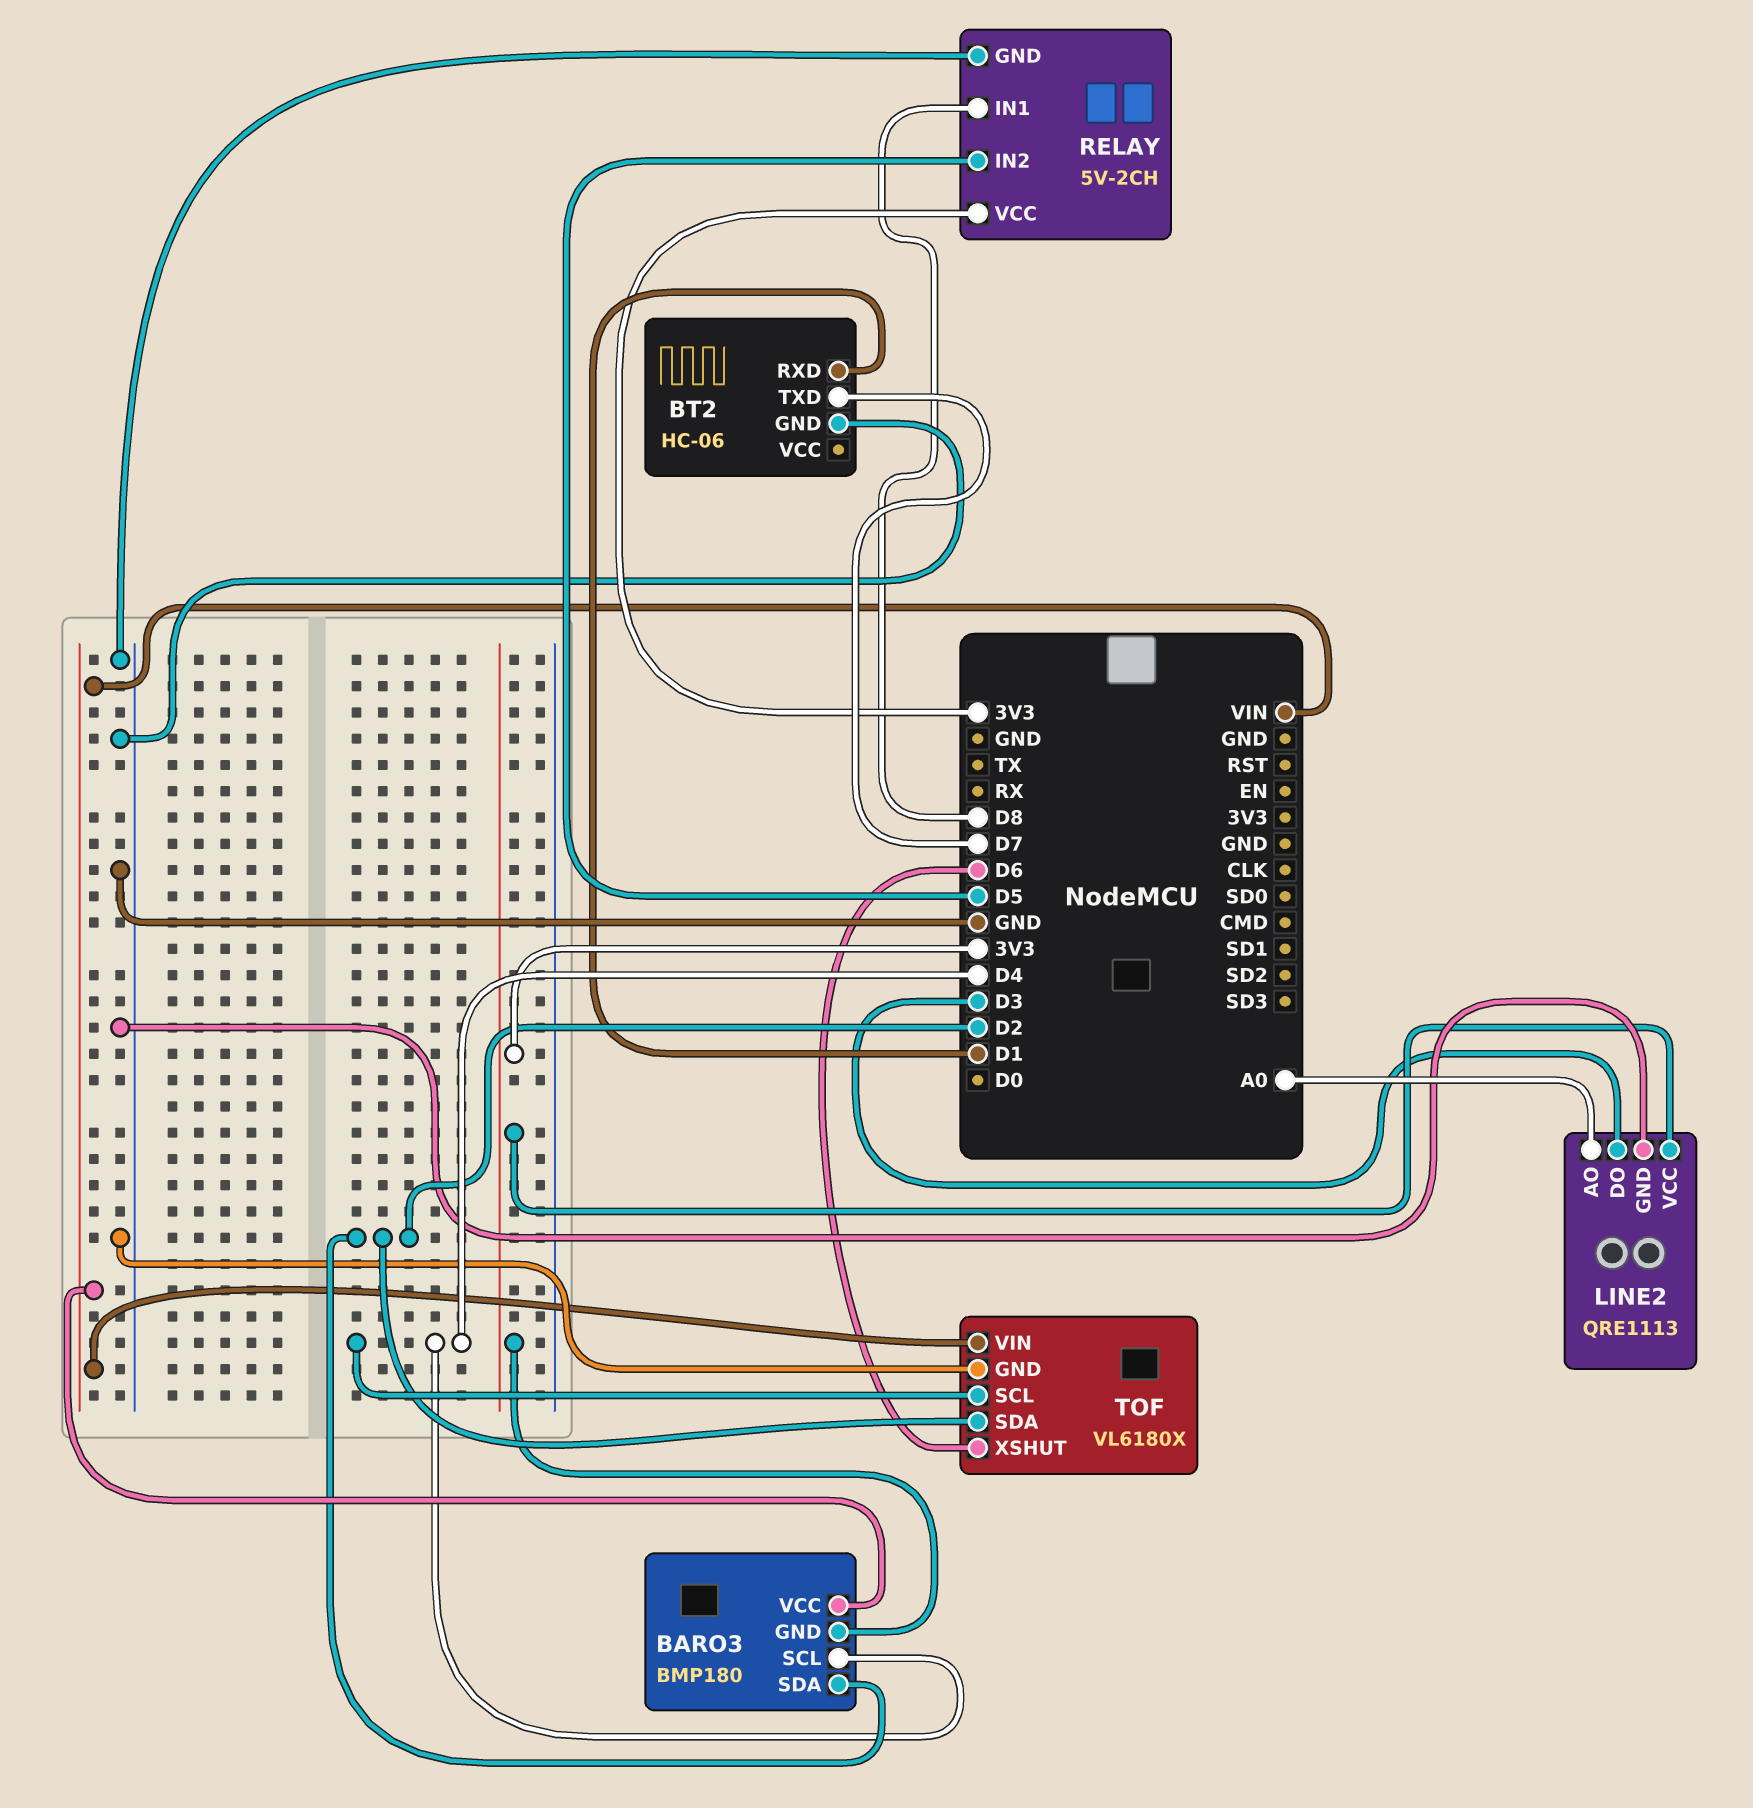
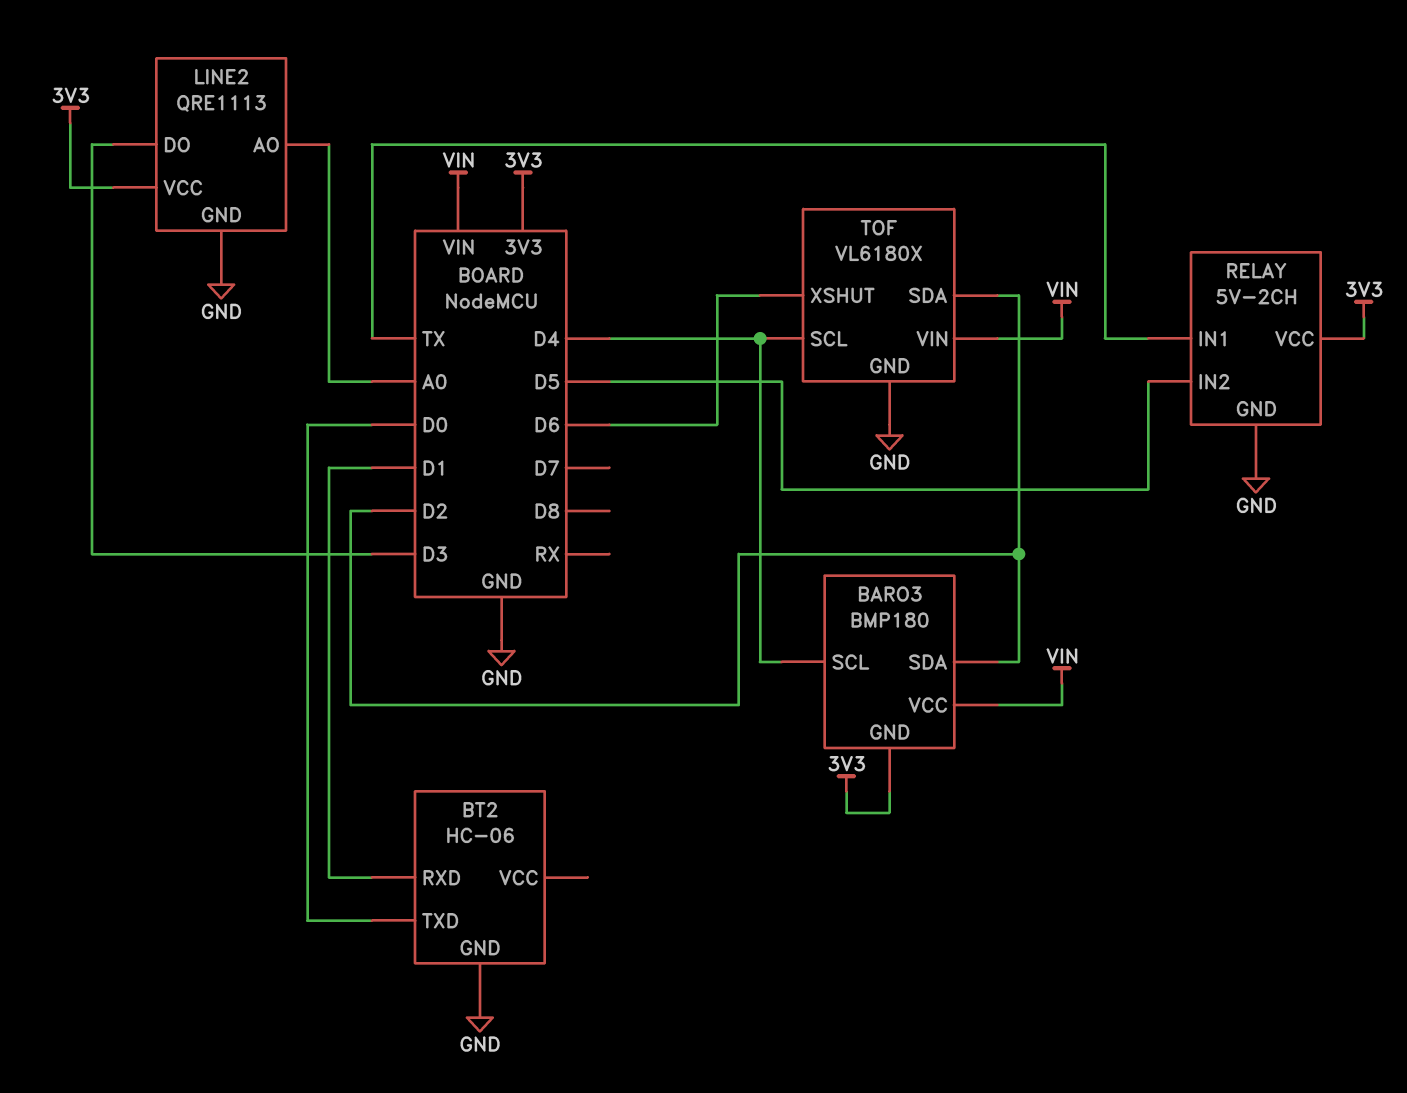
BT2 pin TXD: D7 -> D0
RELAY pin IN1: D8 -> TX

